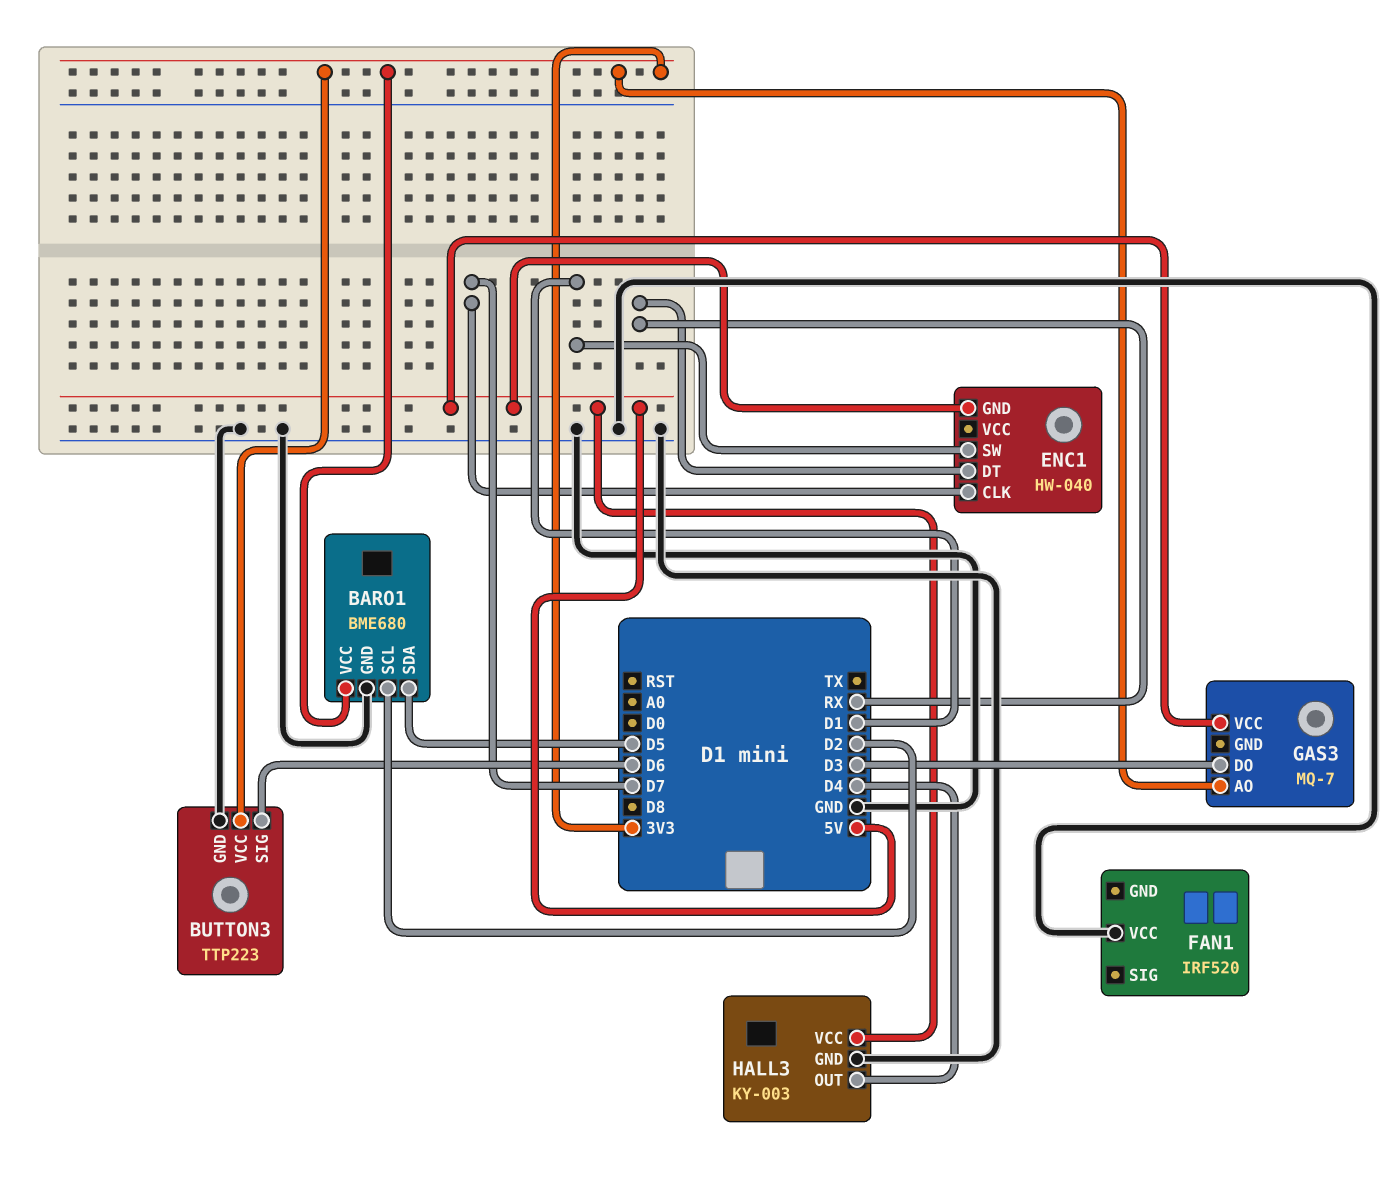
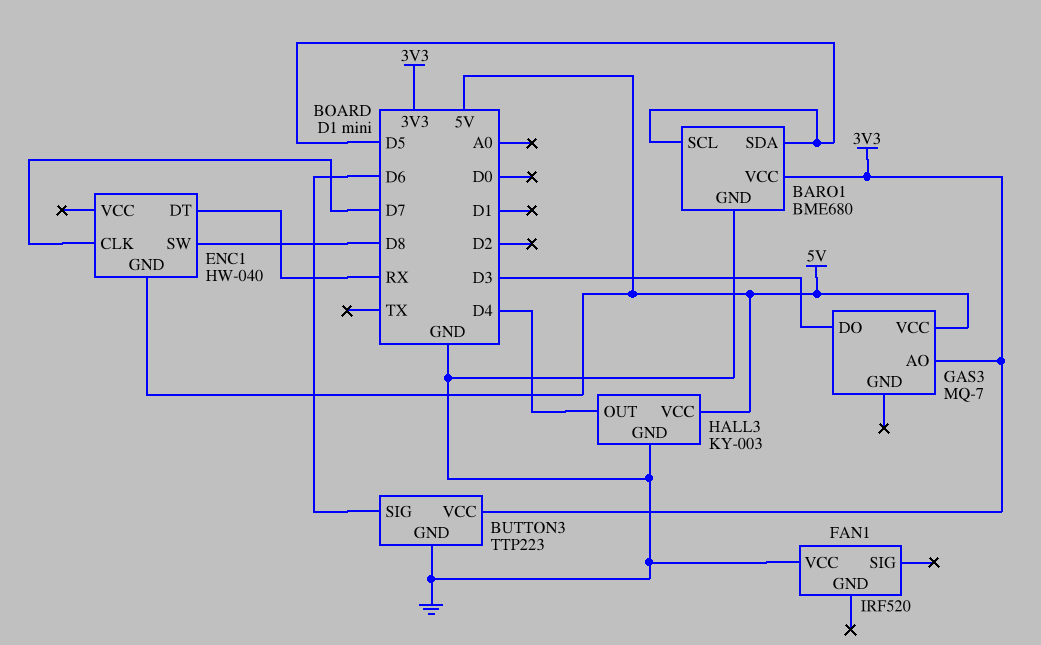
BARO1 pin SCL: D2 -> D5
ENC1 pin SW: D1 -> D8

